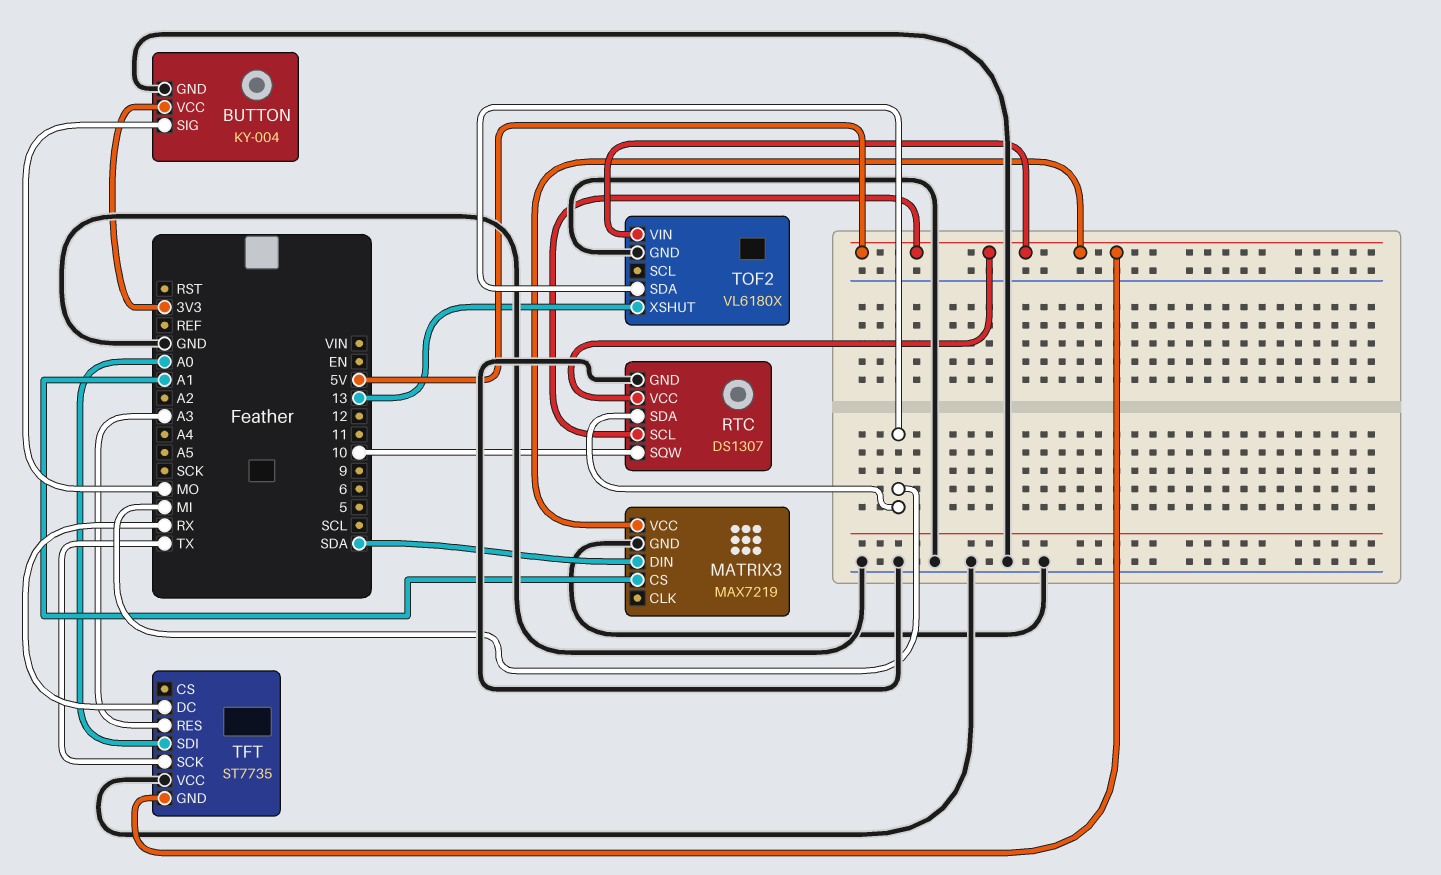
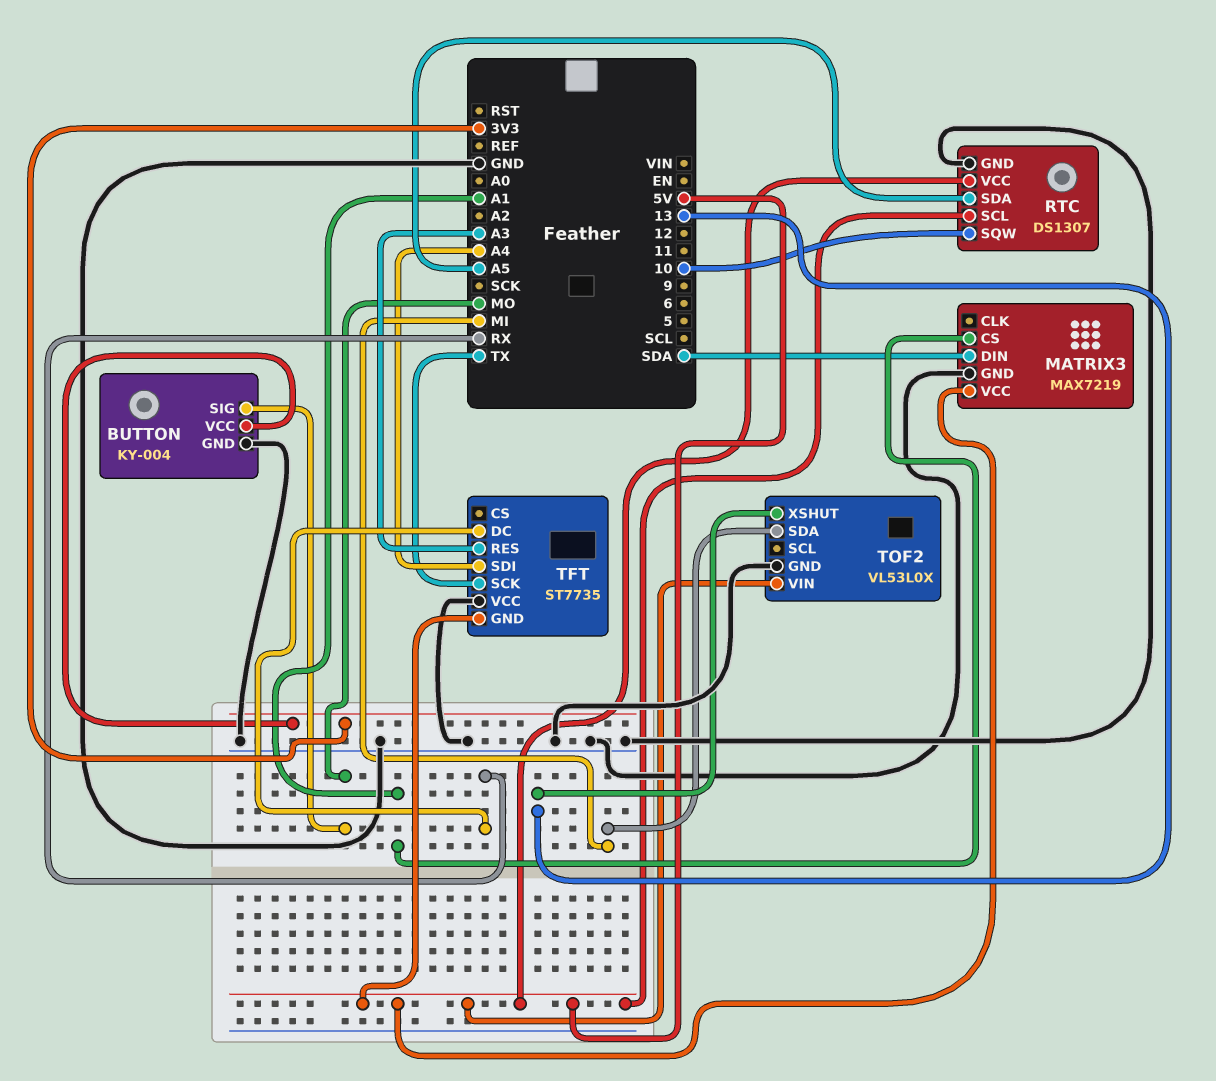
RTC pin SDA: MI -> A5
TFT pin SDI: A0 -> A4
TOF2: VL6180X -> VL53L0X

